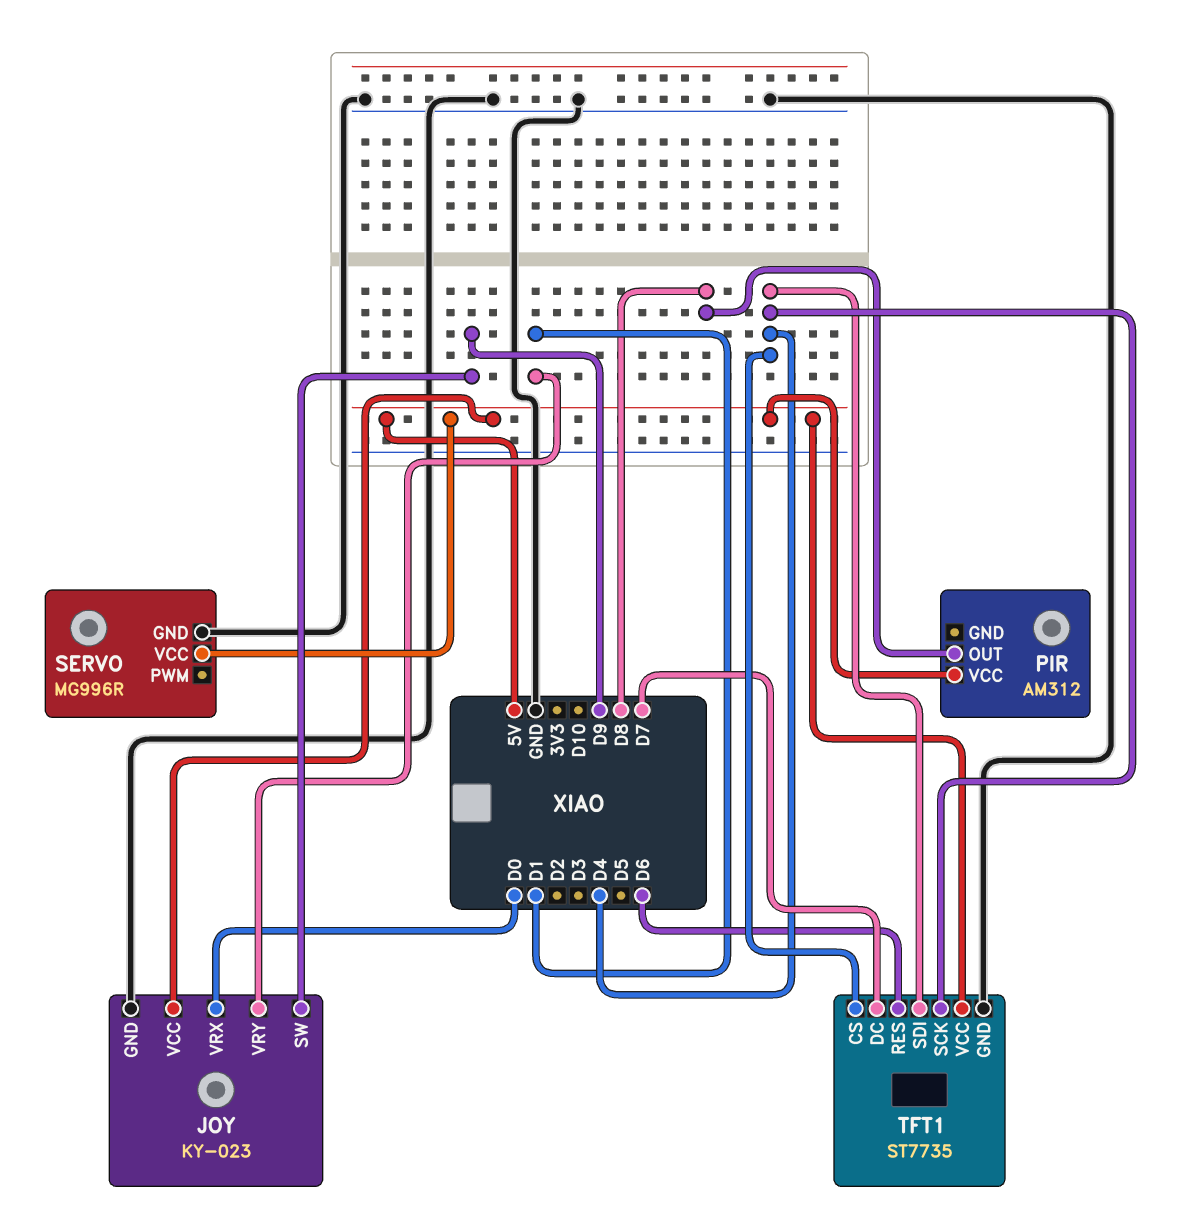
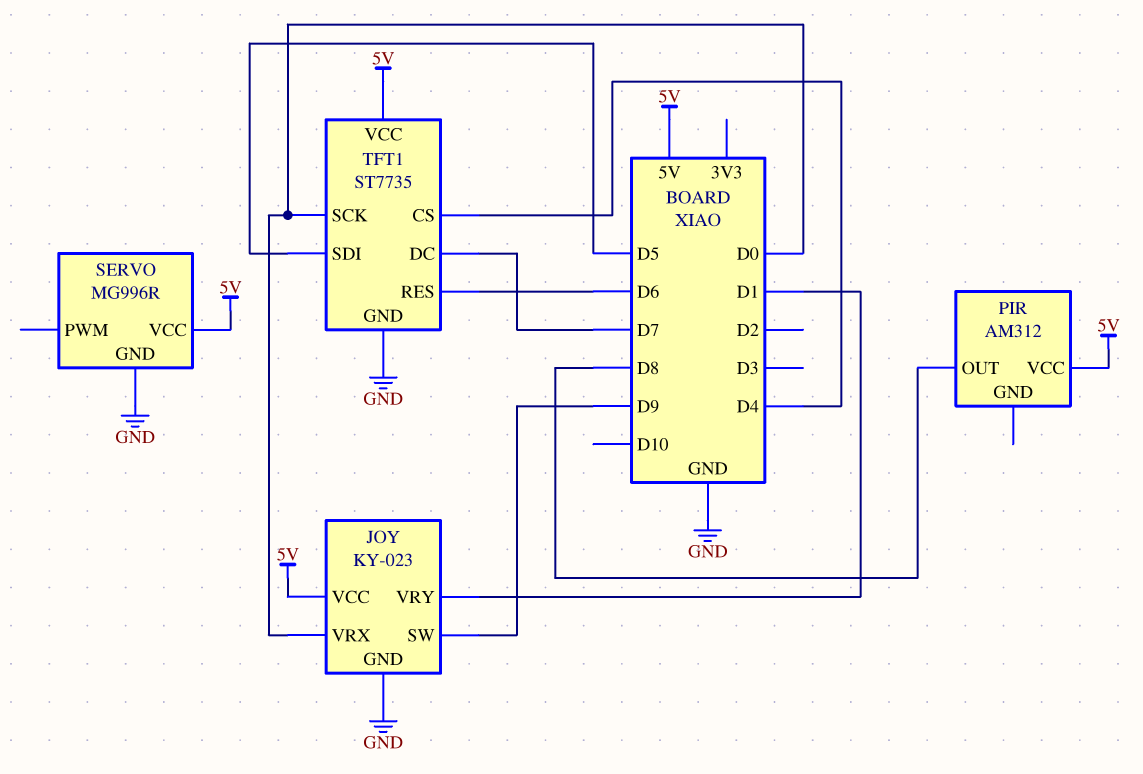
TFT1 pin SCK: D4 -> D0
TFT1 pin SDI: D4 -> D5

